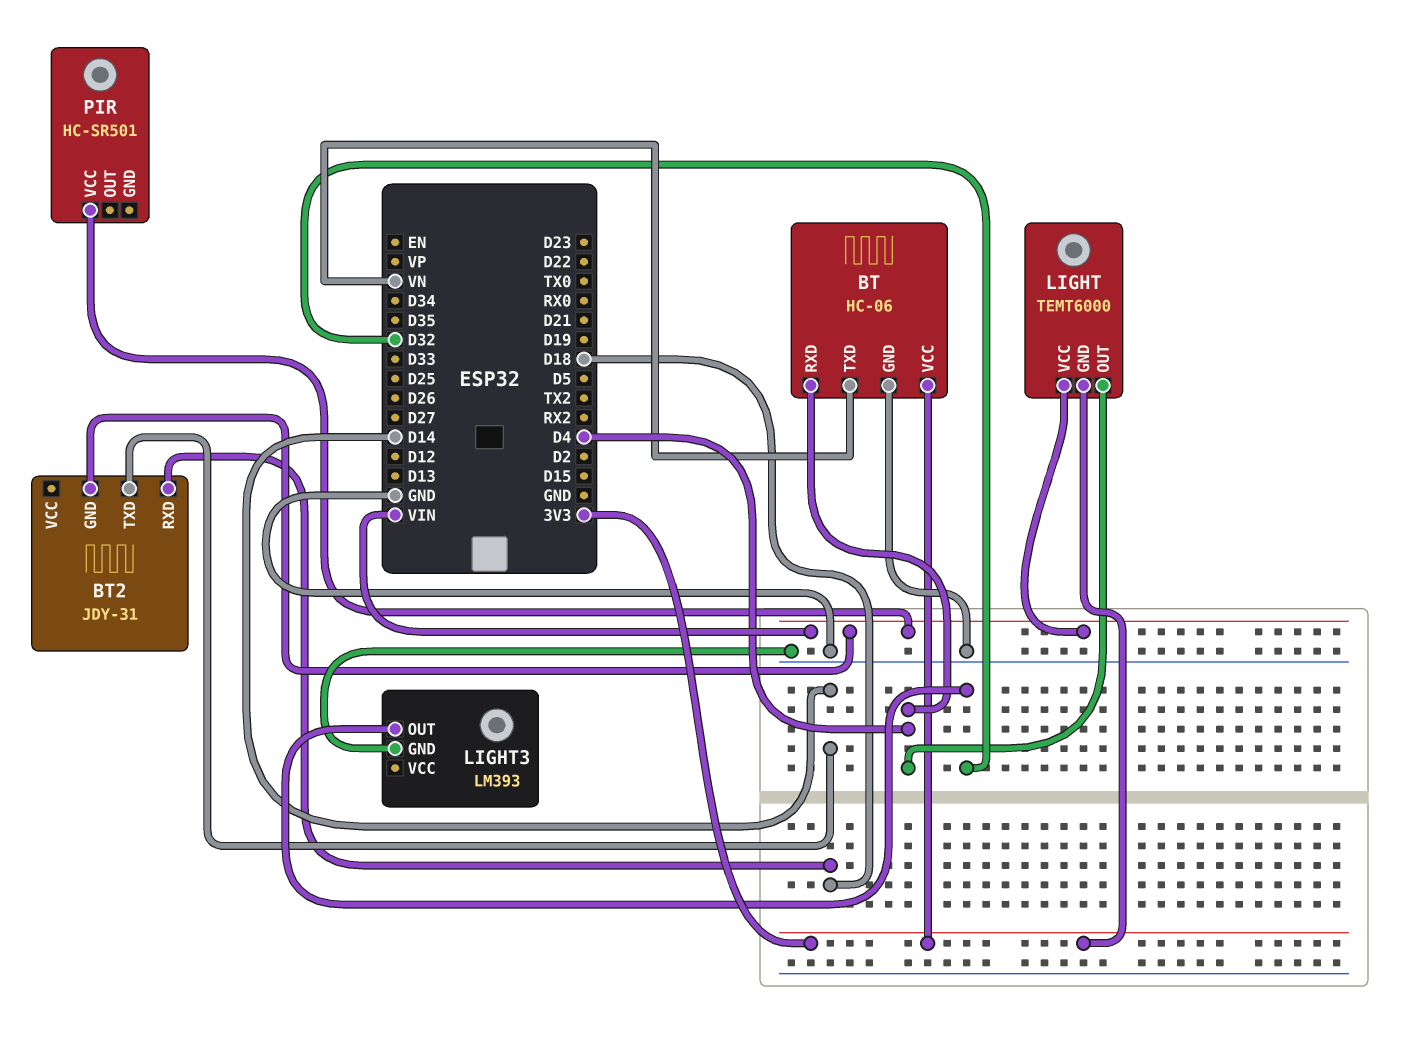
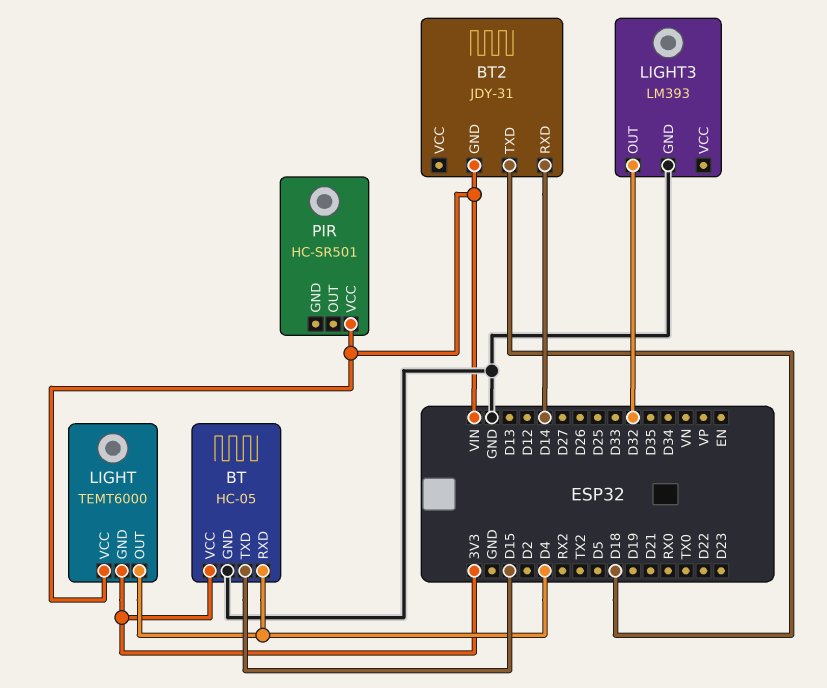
BT: HC-06 -> HC-05
BT pin TXD: VN -> D15
BT2 pin RXD: D18 -> D14
BT2 pin TXD: D14 -> D18

